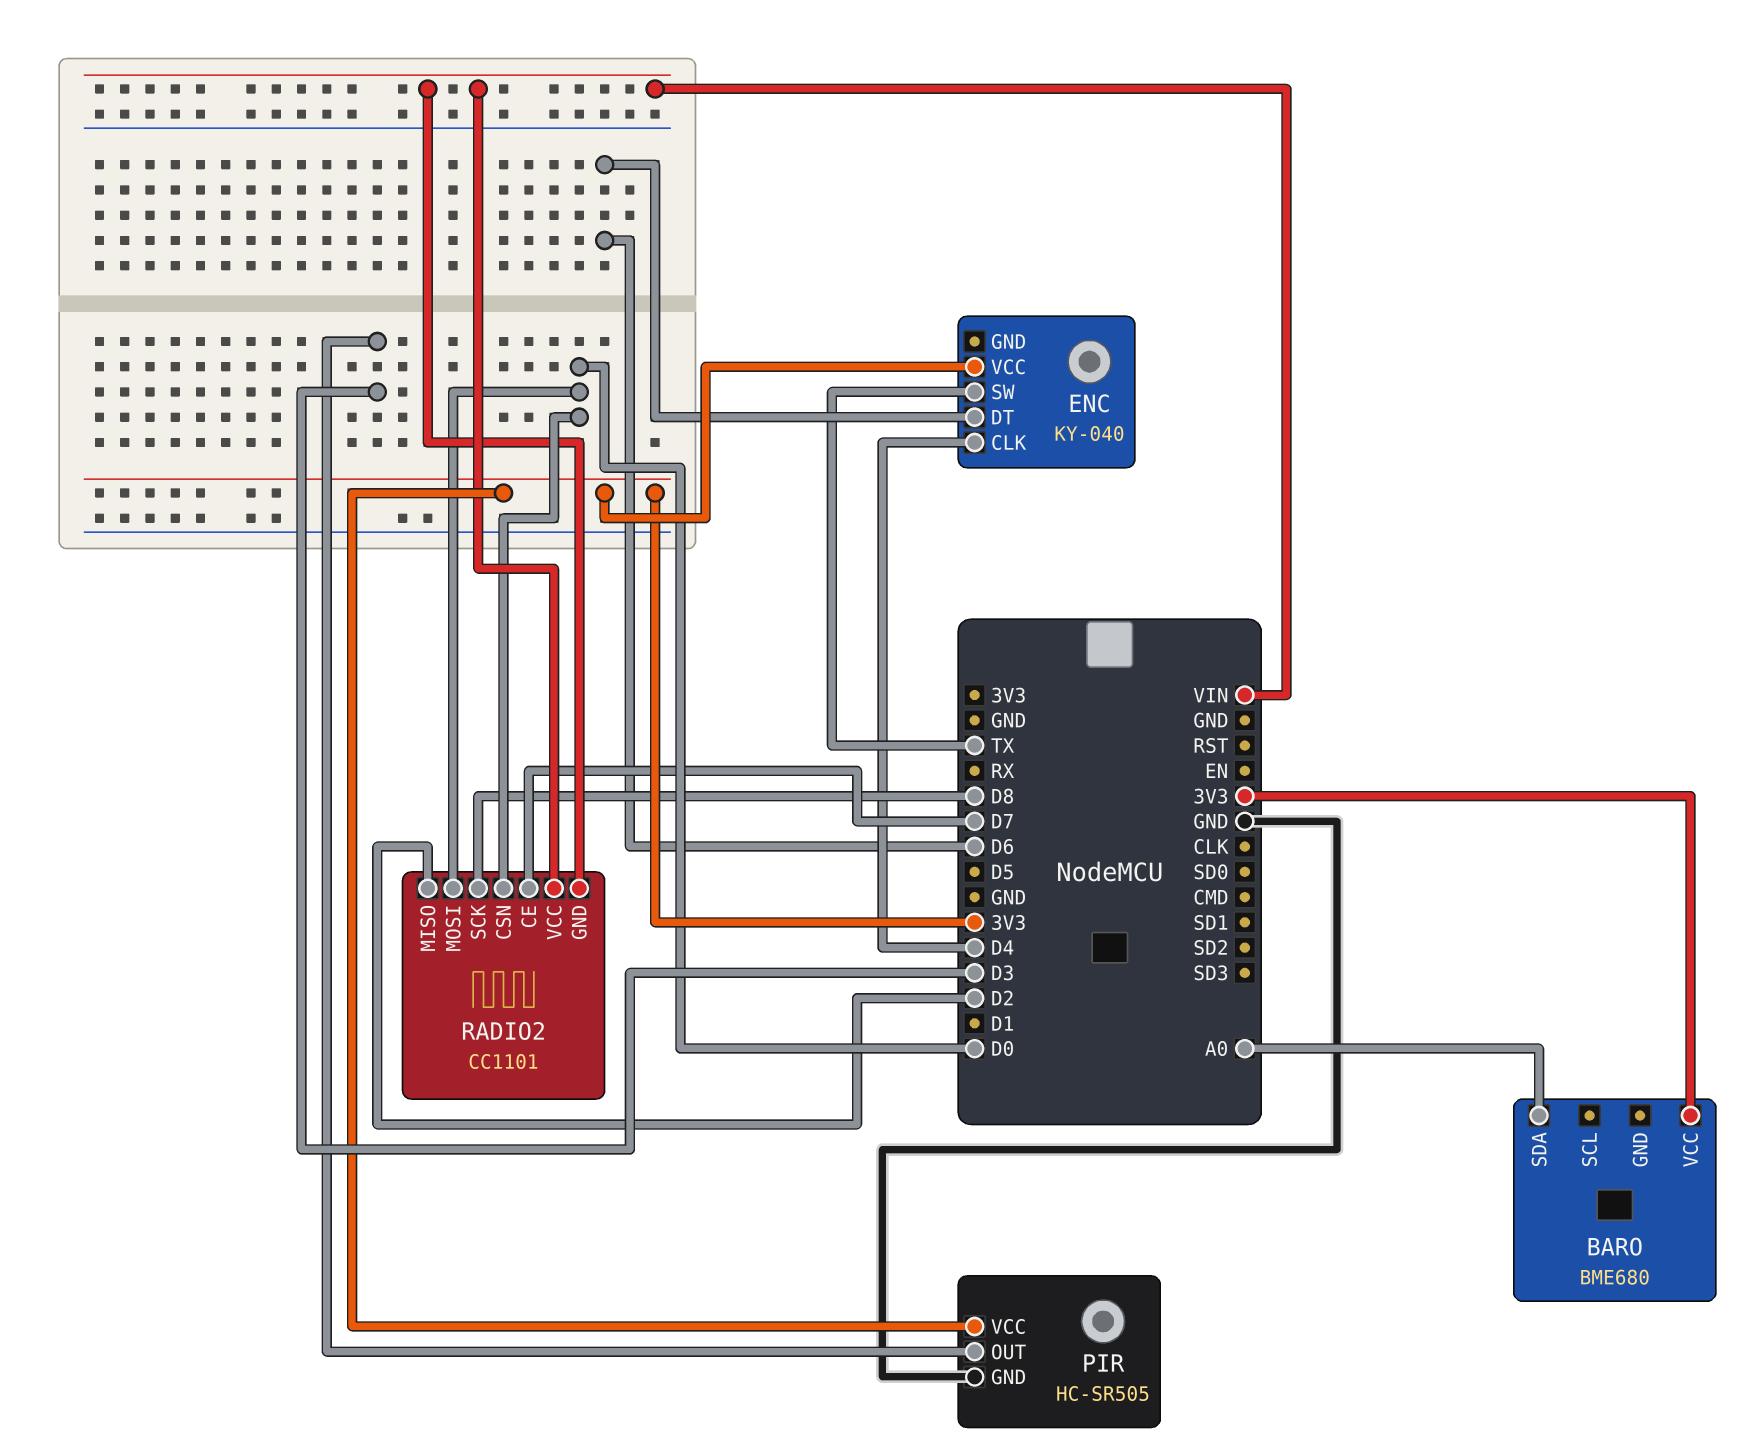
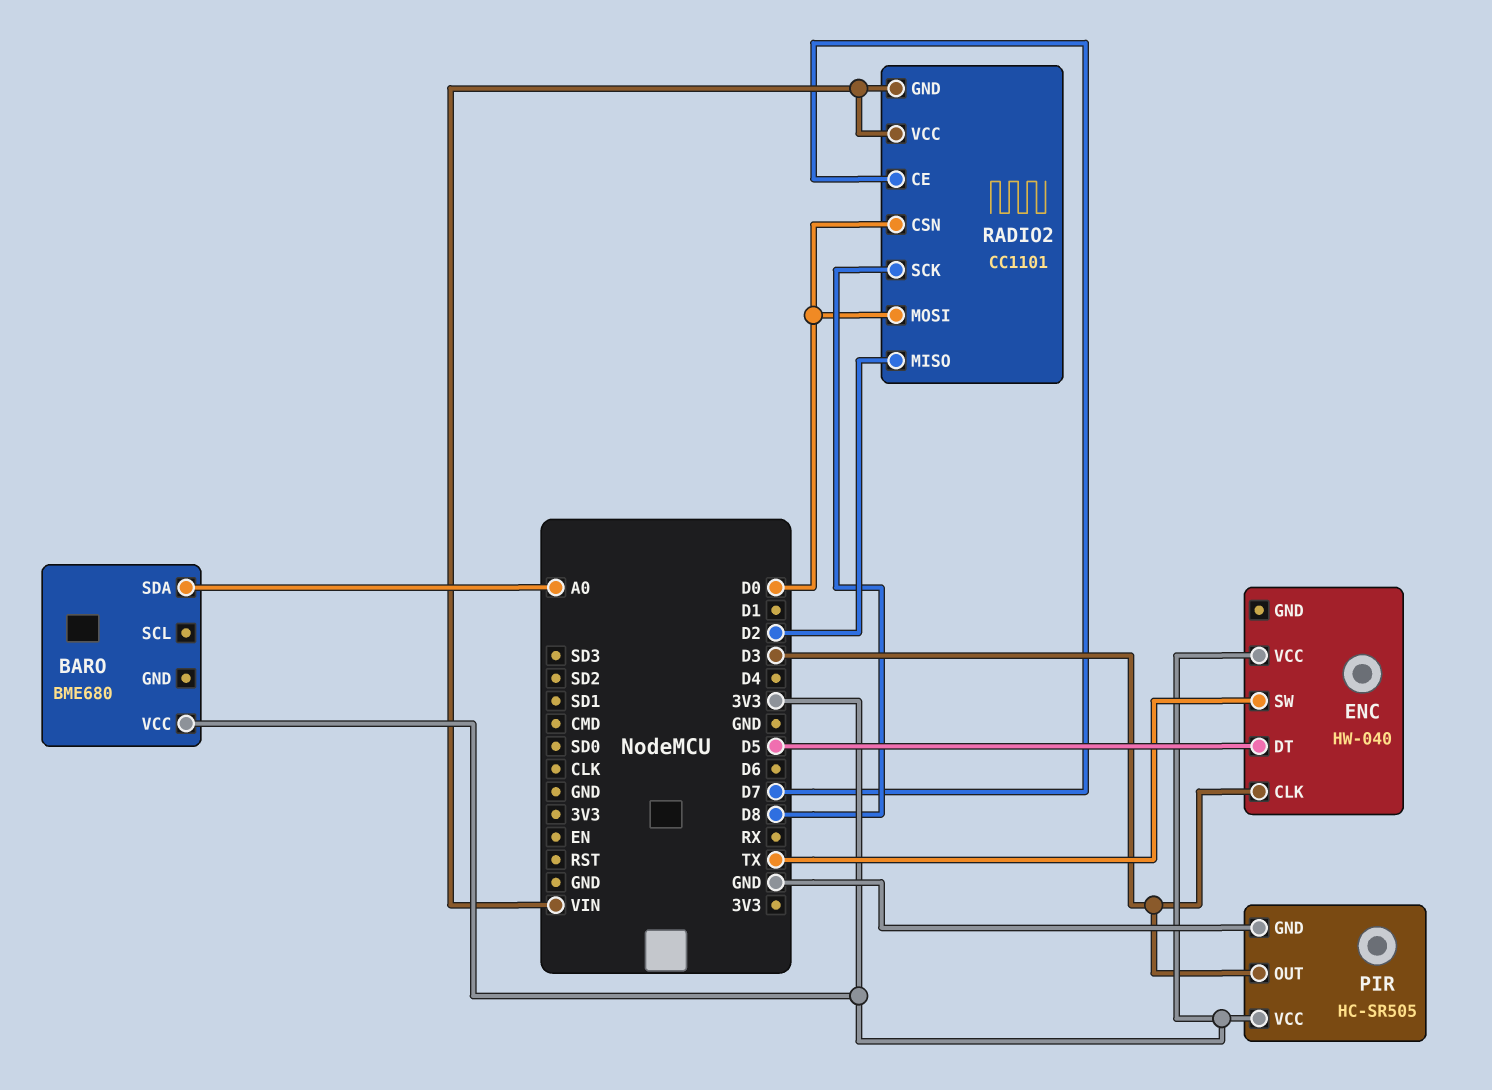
ENC: KY-040 -> HW-040
ENC pin CLK: D4 -> D3
ENC pin DT: D6 -> D5

